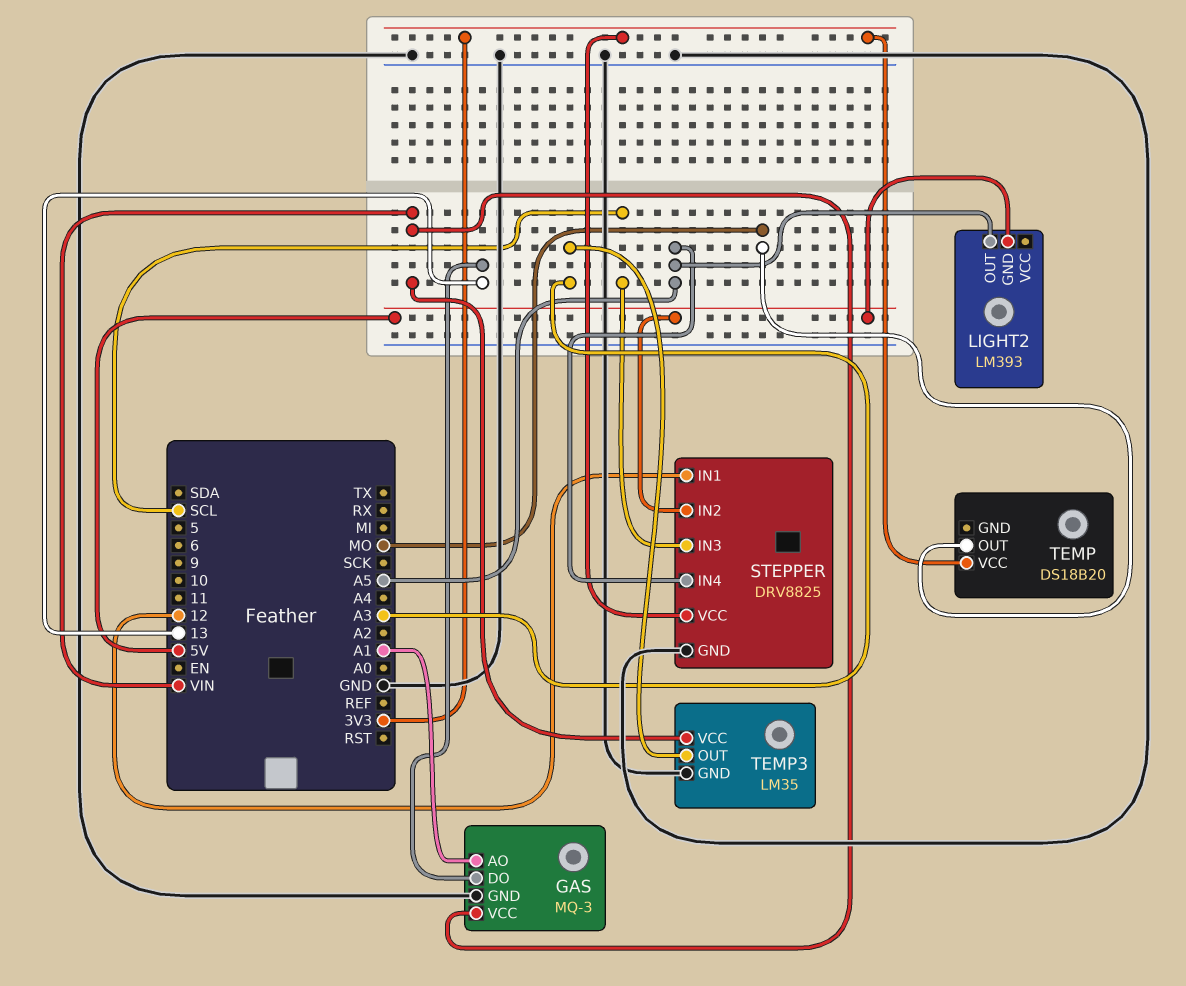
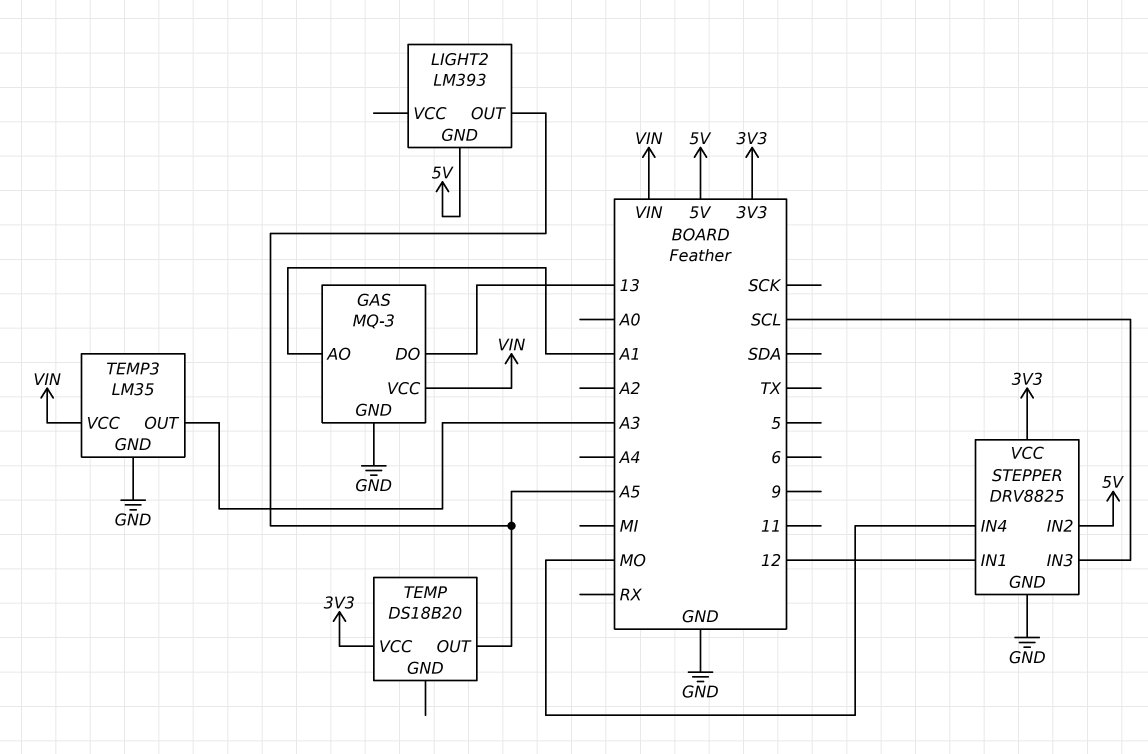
STEPPER pin IN4: A5 -> MO
TEMP pin OUT: MO -> A5

